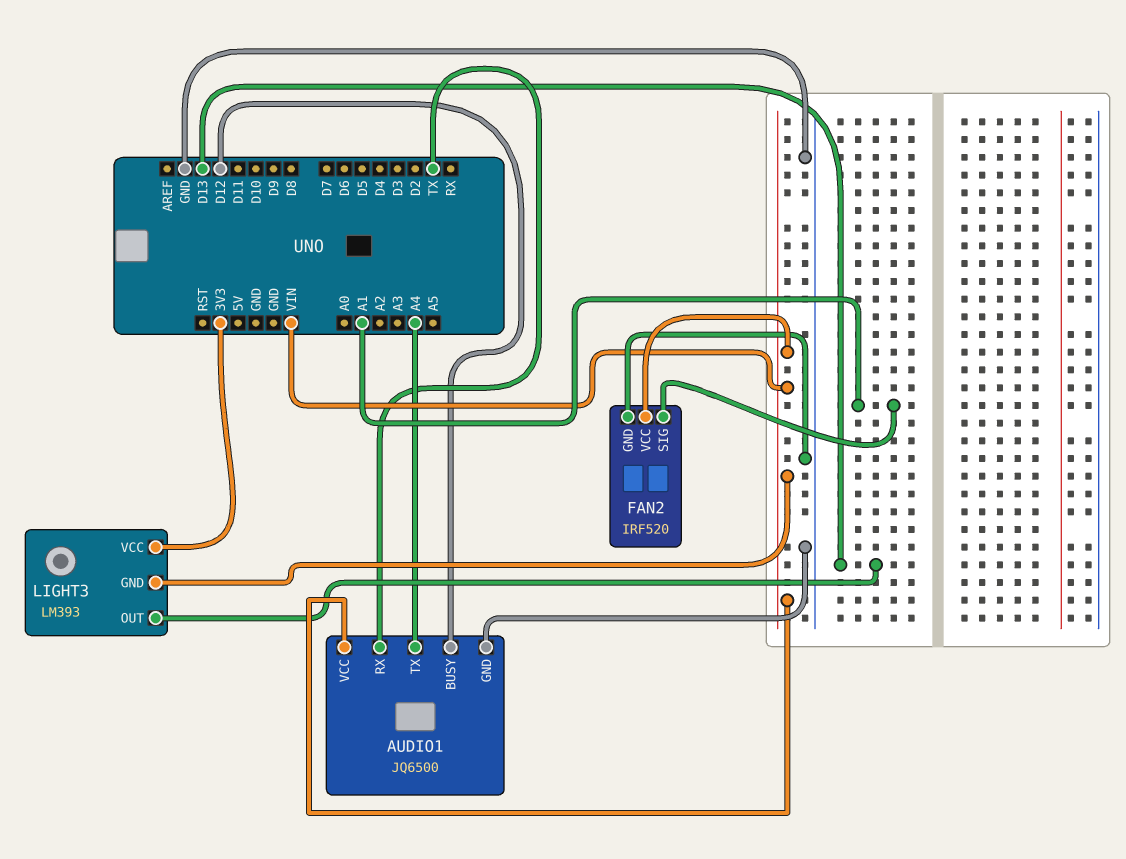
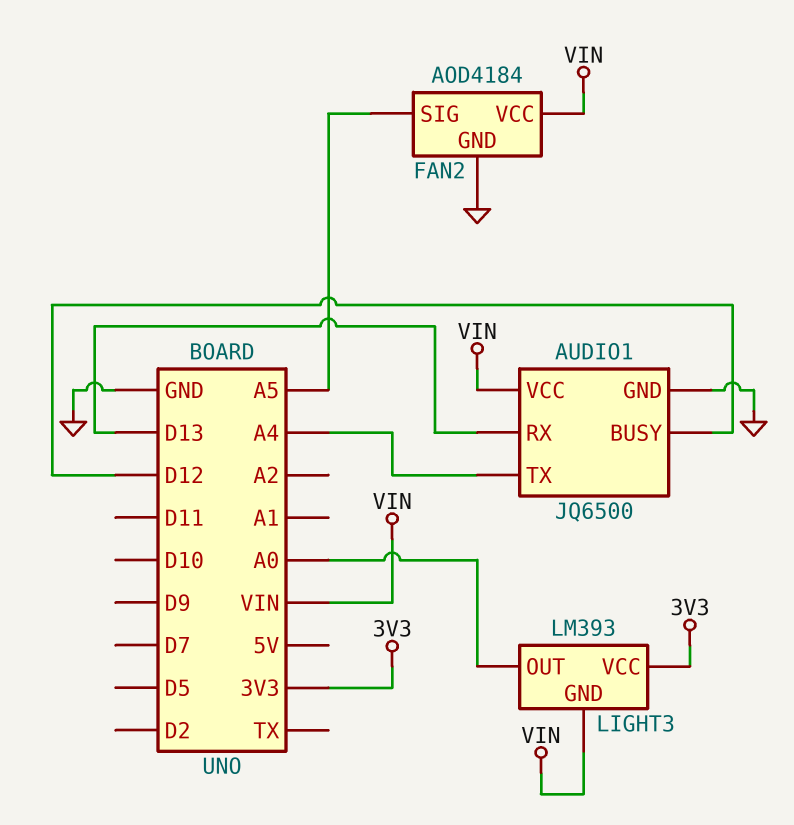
AUDIO1 pin RX: TX -> D13
FAN2: IRF520 -> AOD4184
FAN2 pin SIG: A1 -> A5
LIGHT3 pin OUT: D13 -> A0

